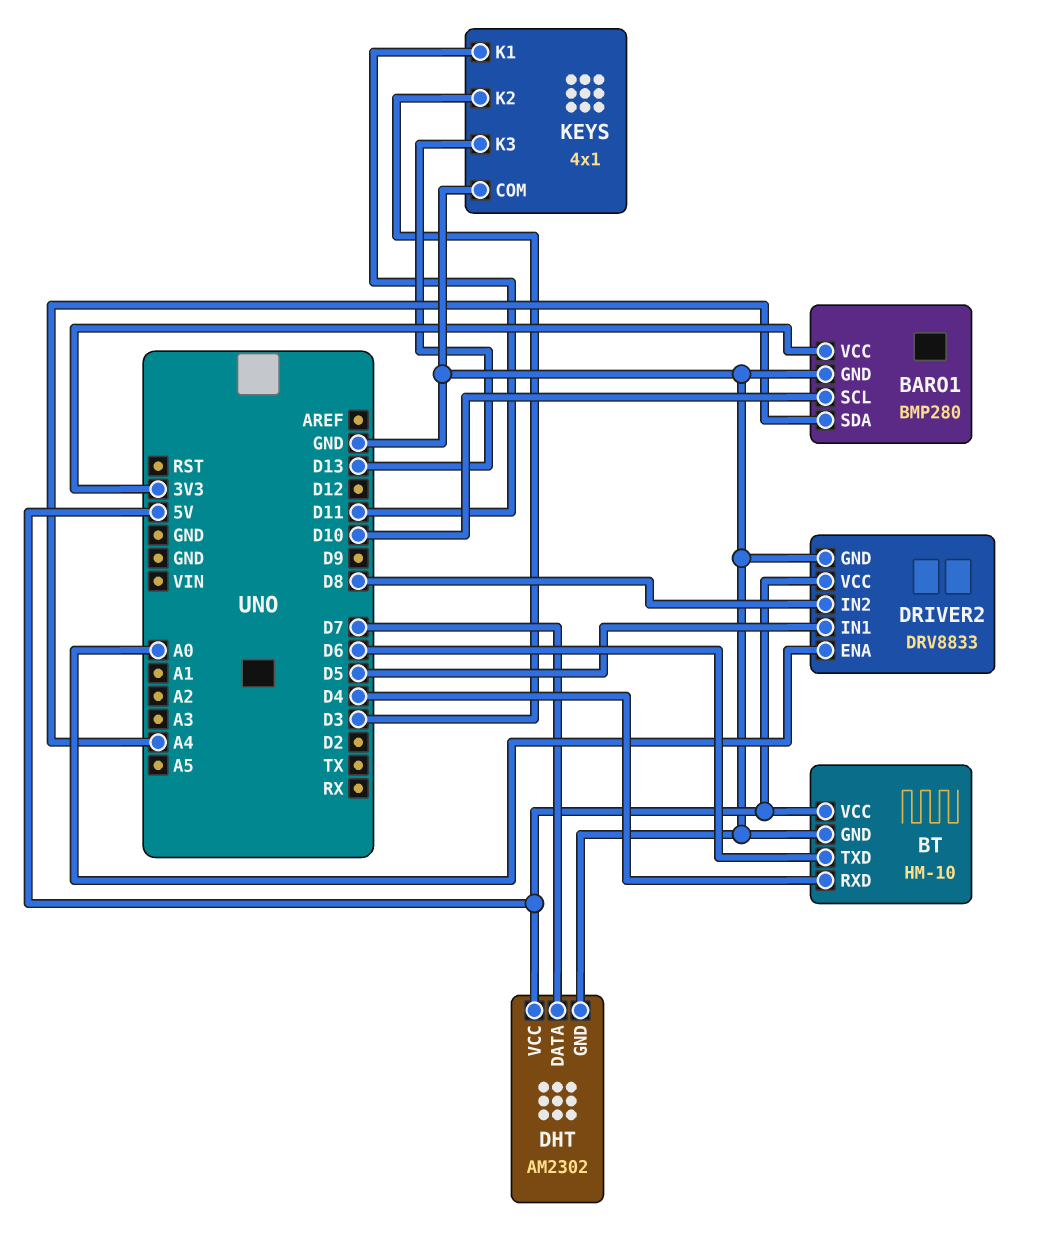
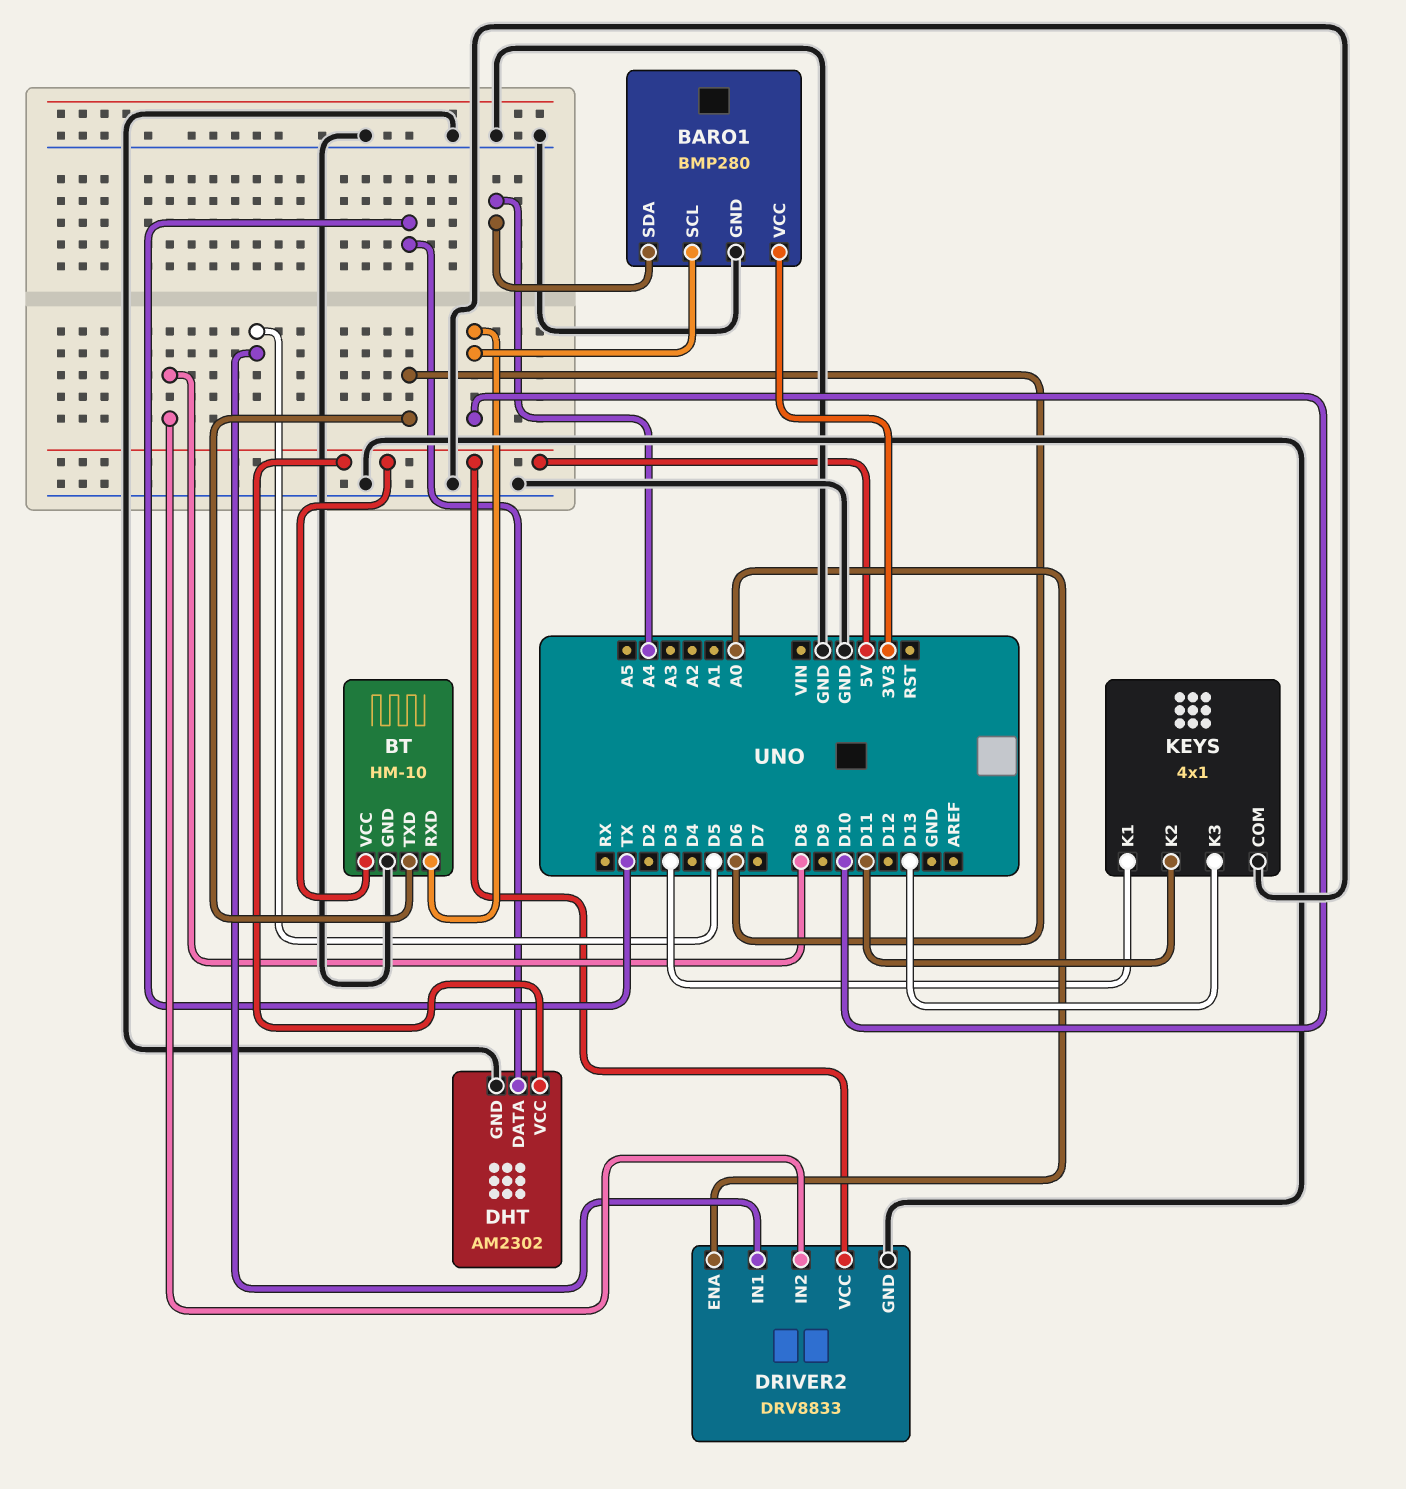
BT pin RXD: D4 -> D10
DHT pin DATA: D7 -> TX
KEYS pin K1: D11 -> D3
KEYS pin K2: D3 -> D11

